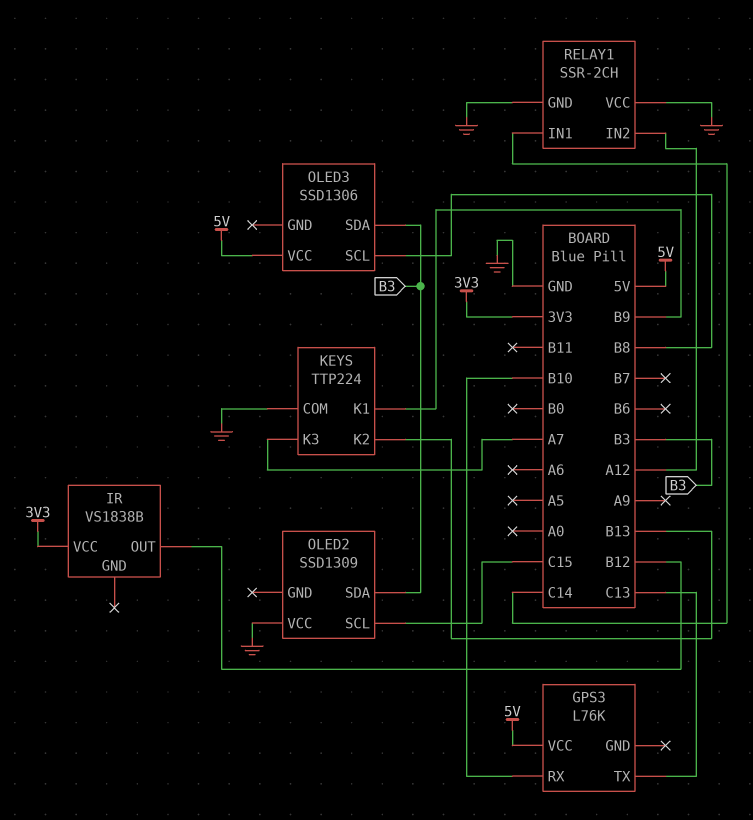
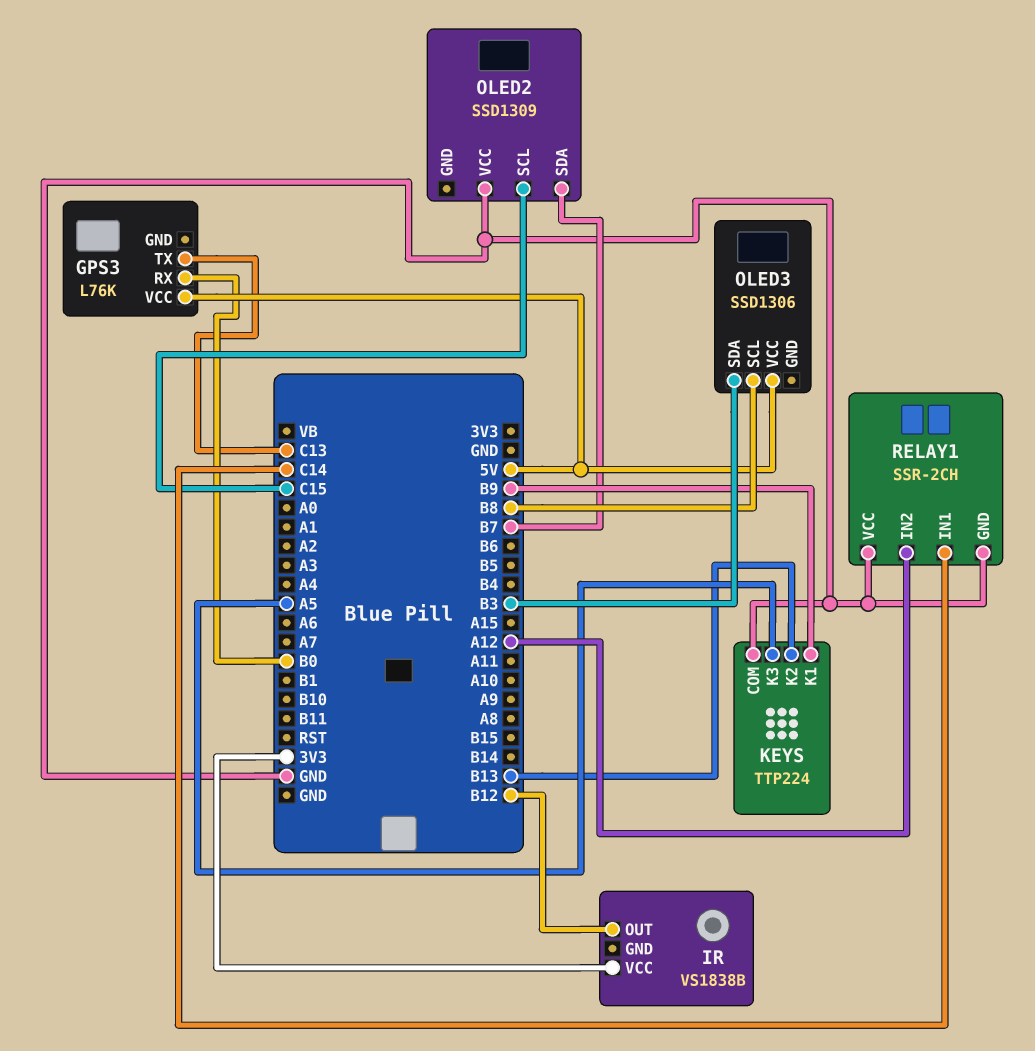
GPS3 pin RX: B10 -> B0
KEYS pin K3: A7 -> A5
OLED2 pin SDA: B3 -> B7

